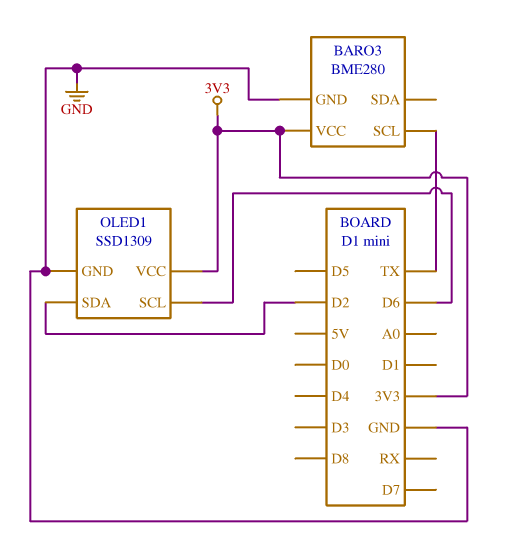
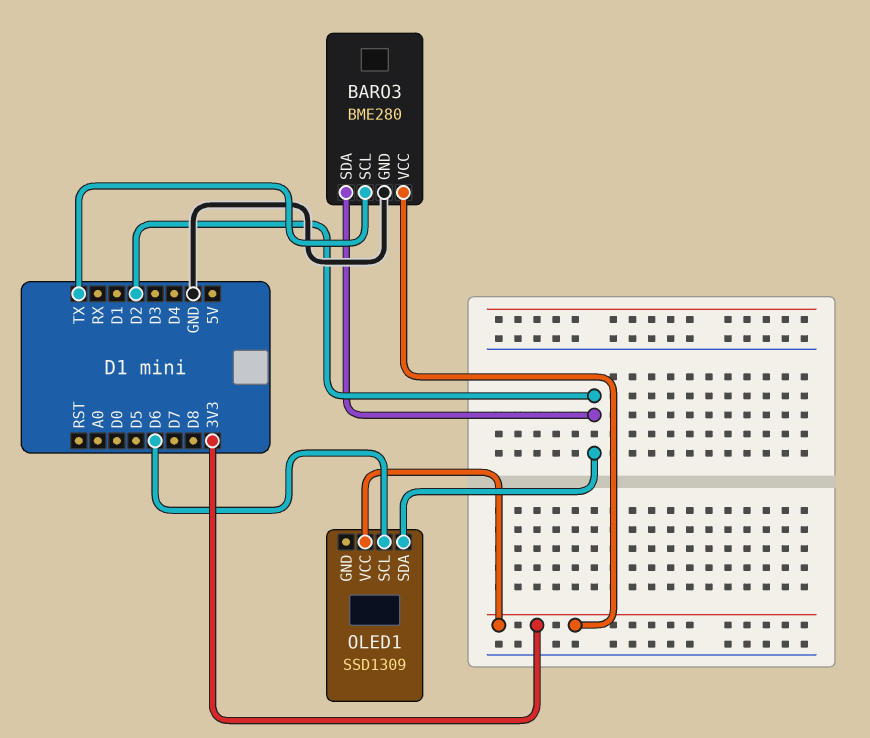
BARO3 pin SDA: none -> D2
OLED1 pin GND: GND -> none

